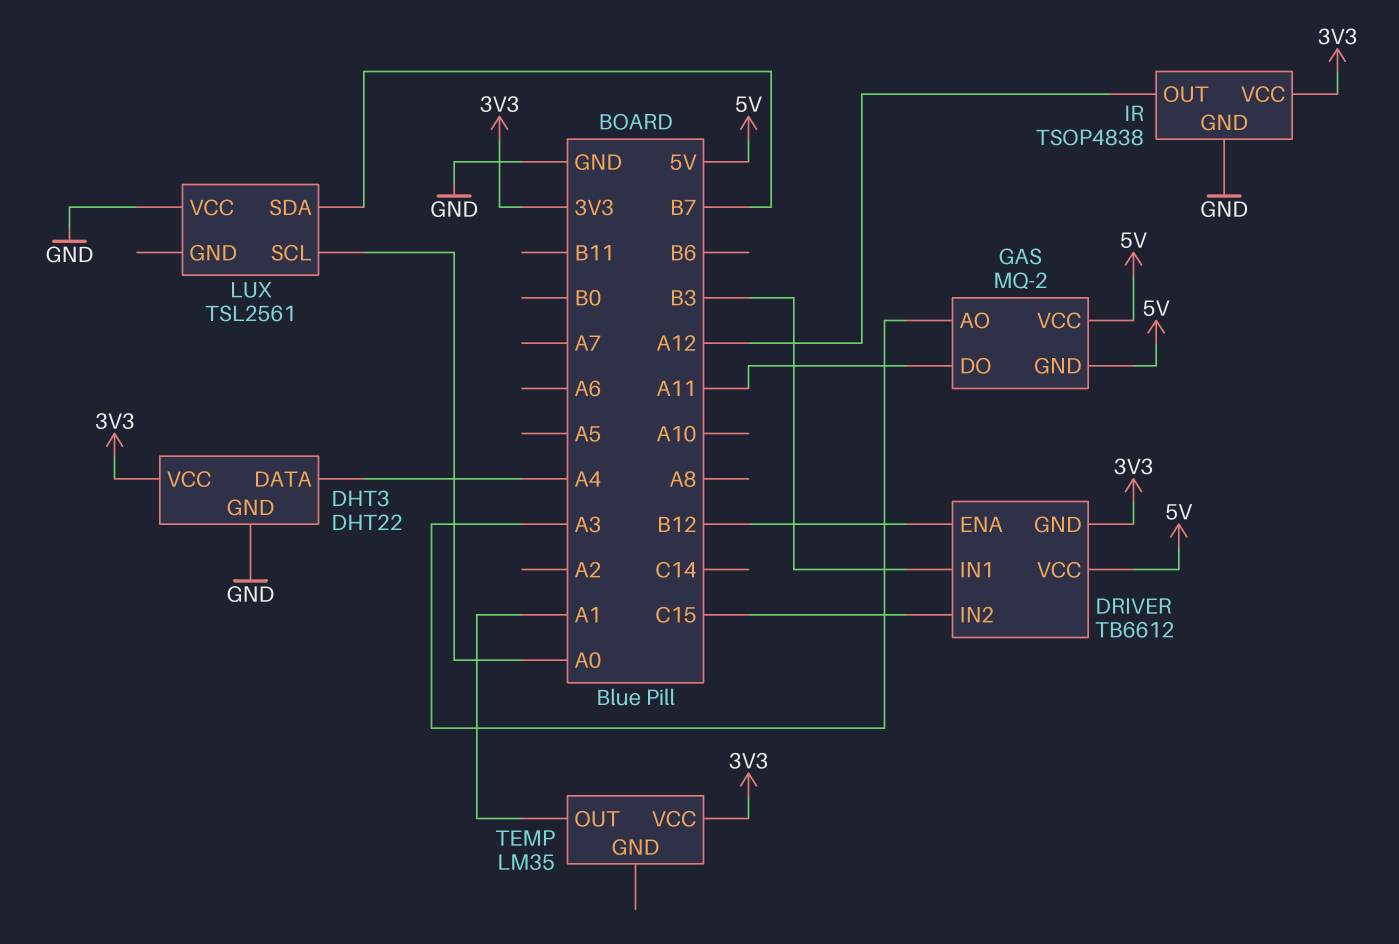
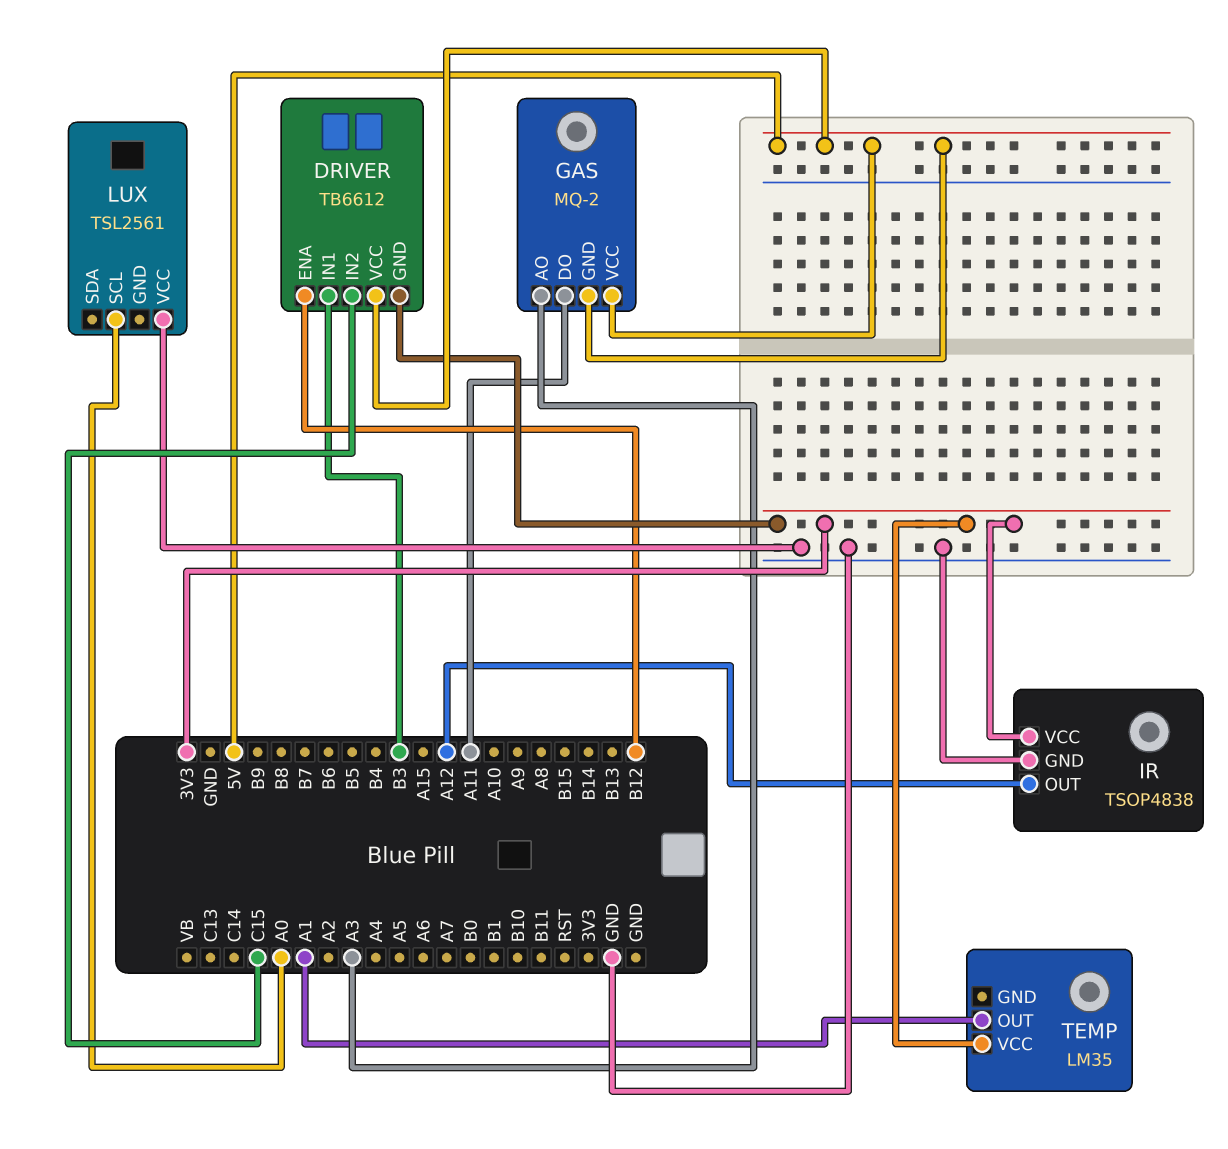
DHT3: DHT22 -> none
DHT3 pin DATA: A4 -> none
DHT3 pin GND: GND -> none
DHT3 pin VCC: 3V3 -> none
LUX pin SDA: B7 -> none

